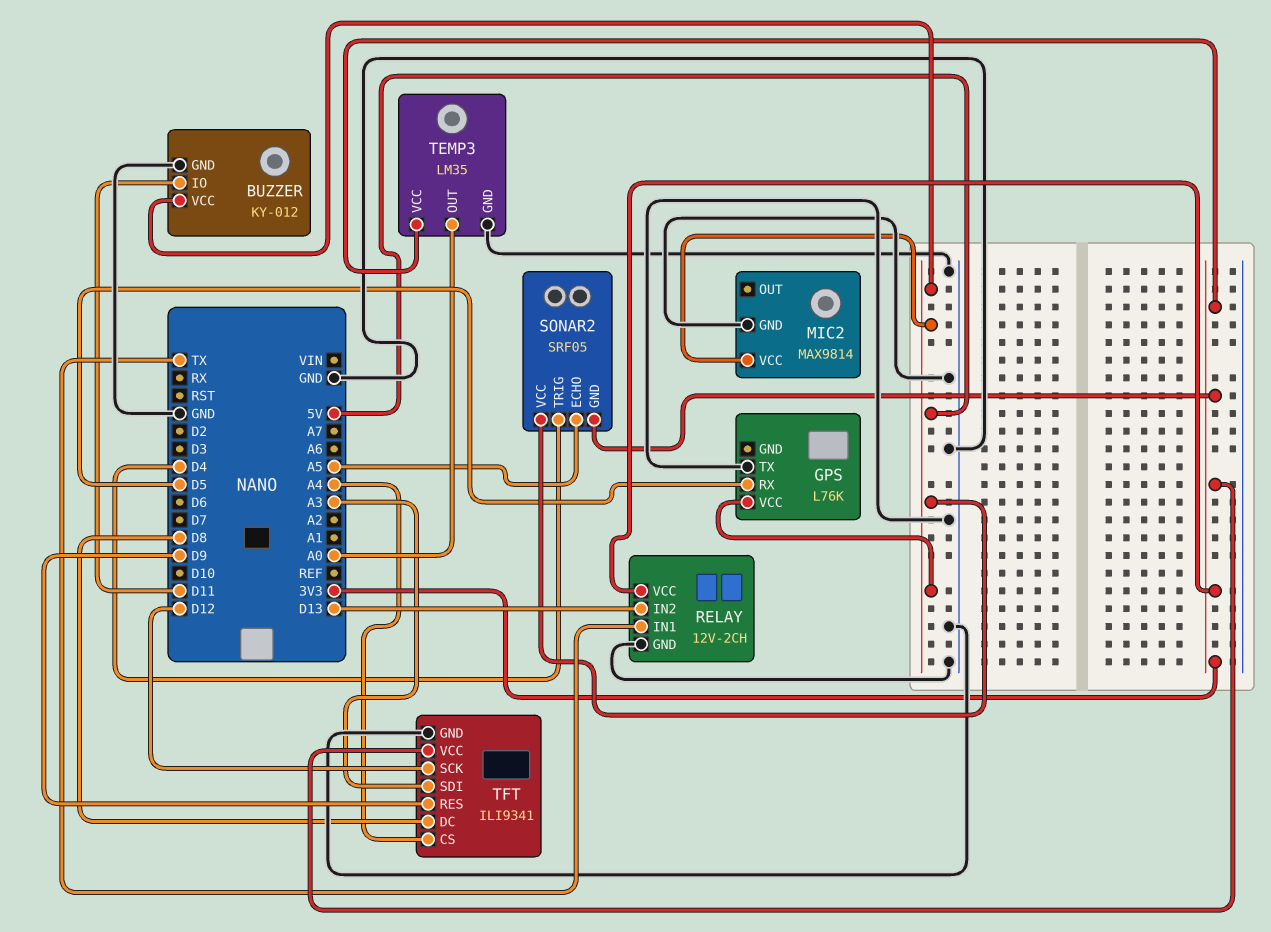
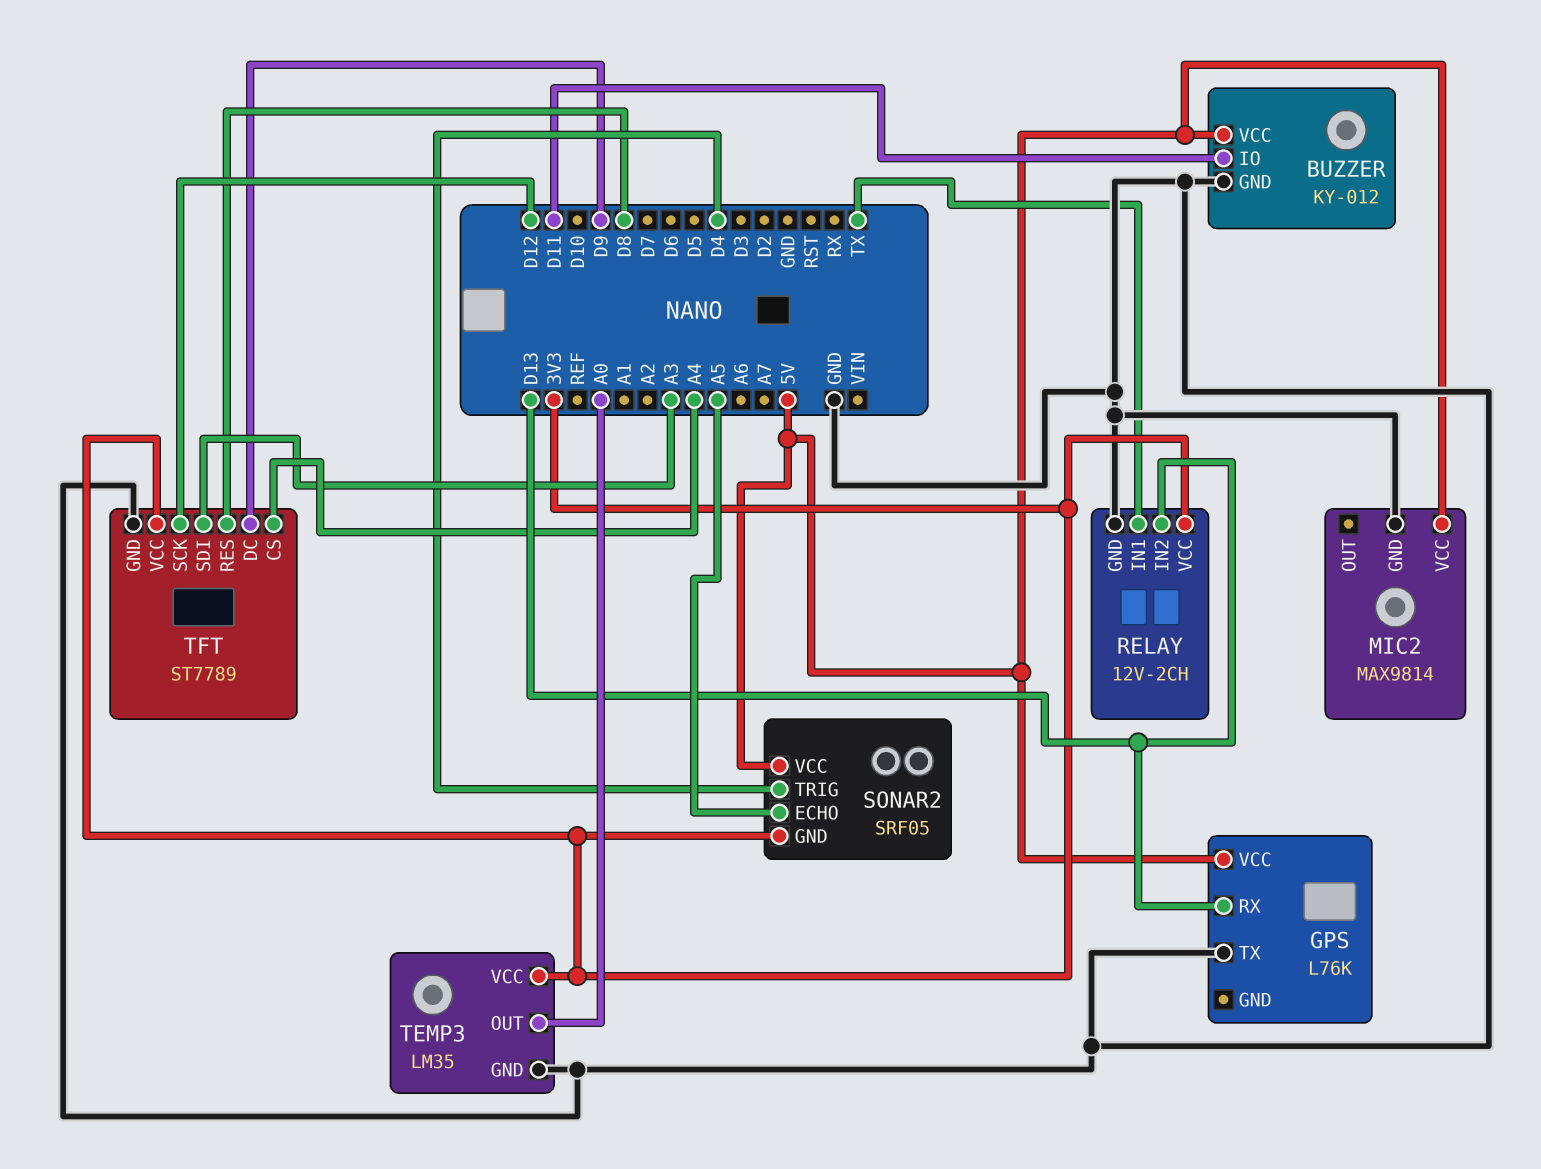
GPS pin RX: D5 -> D13
TFT: ILI9341 -> ST7789
TFT pin DC: D8 -> D9
TFT pin RES: D9 -> D8

